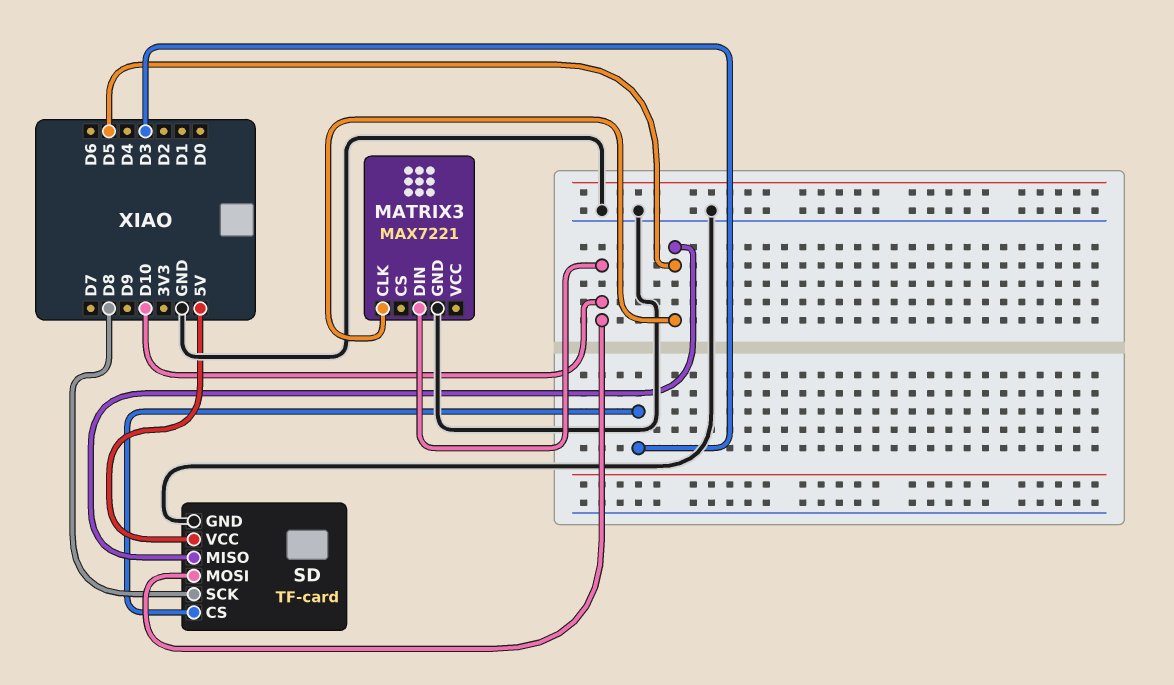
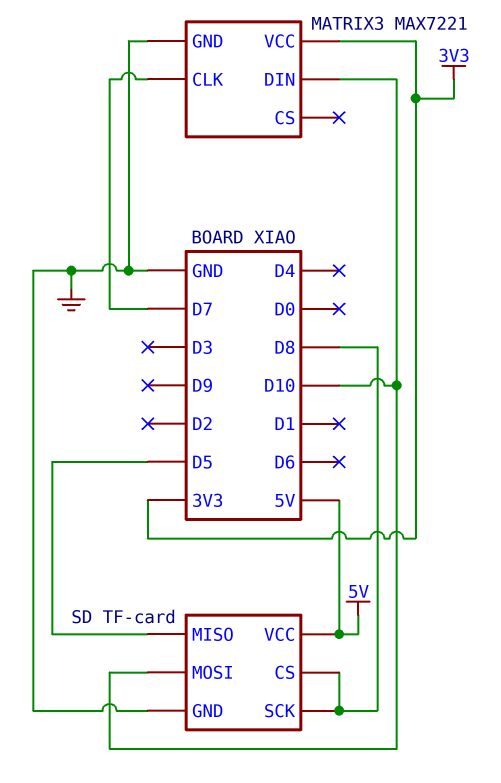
MATRIX3 pin CLK: D5 -> D7
MATRIX3 pin VCC: none -> 3V3
SD pin CS: D3 -> D8

